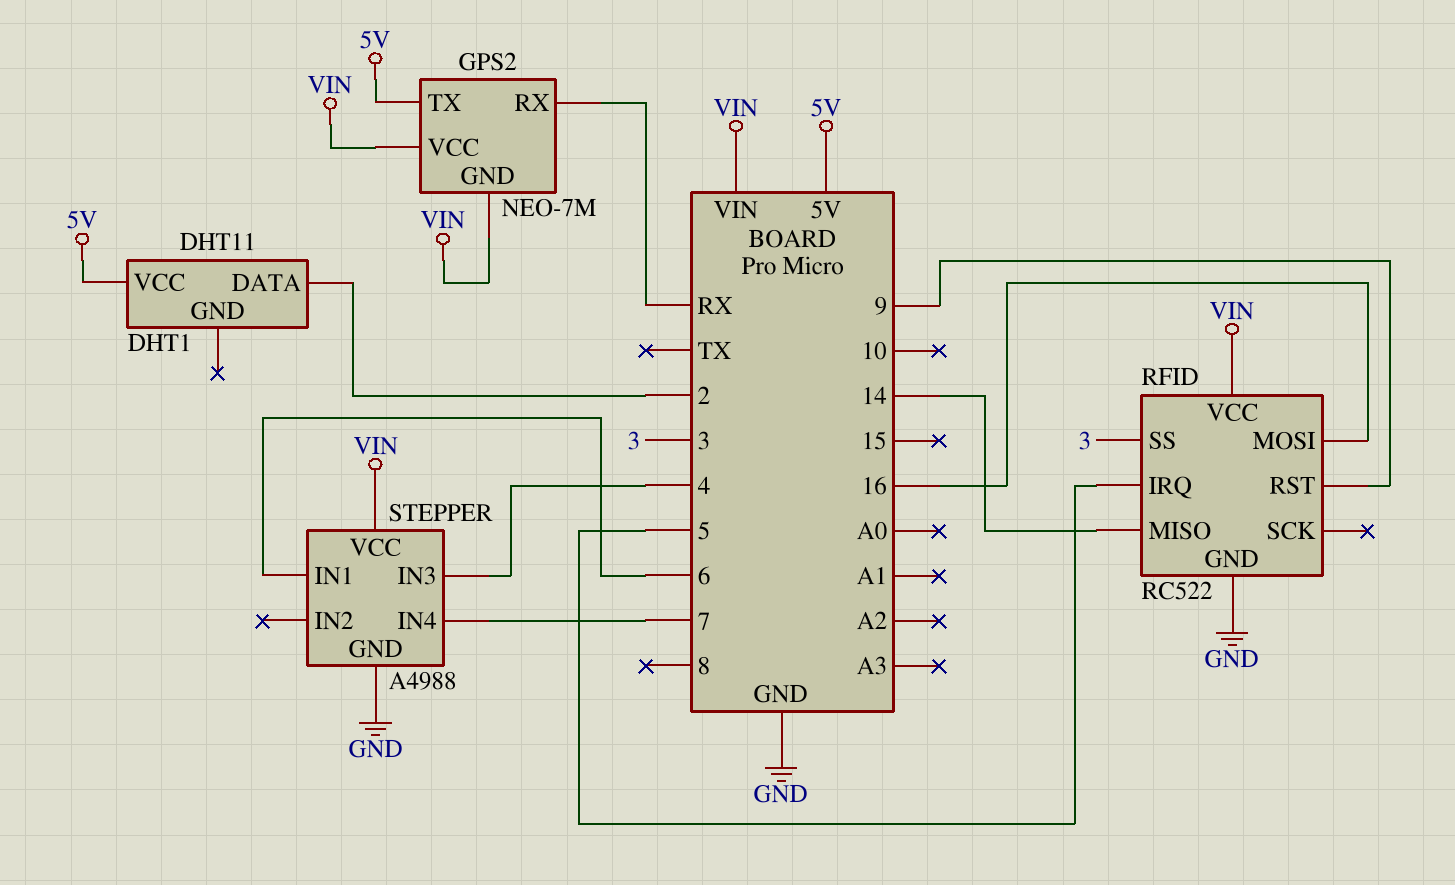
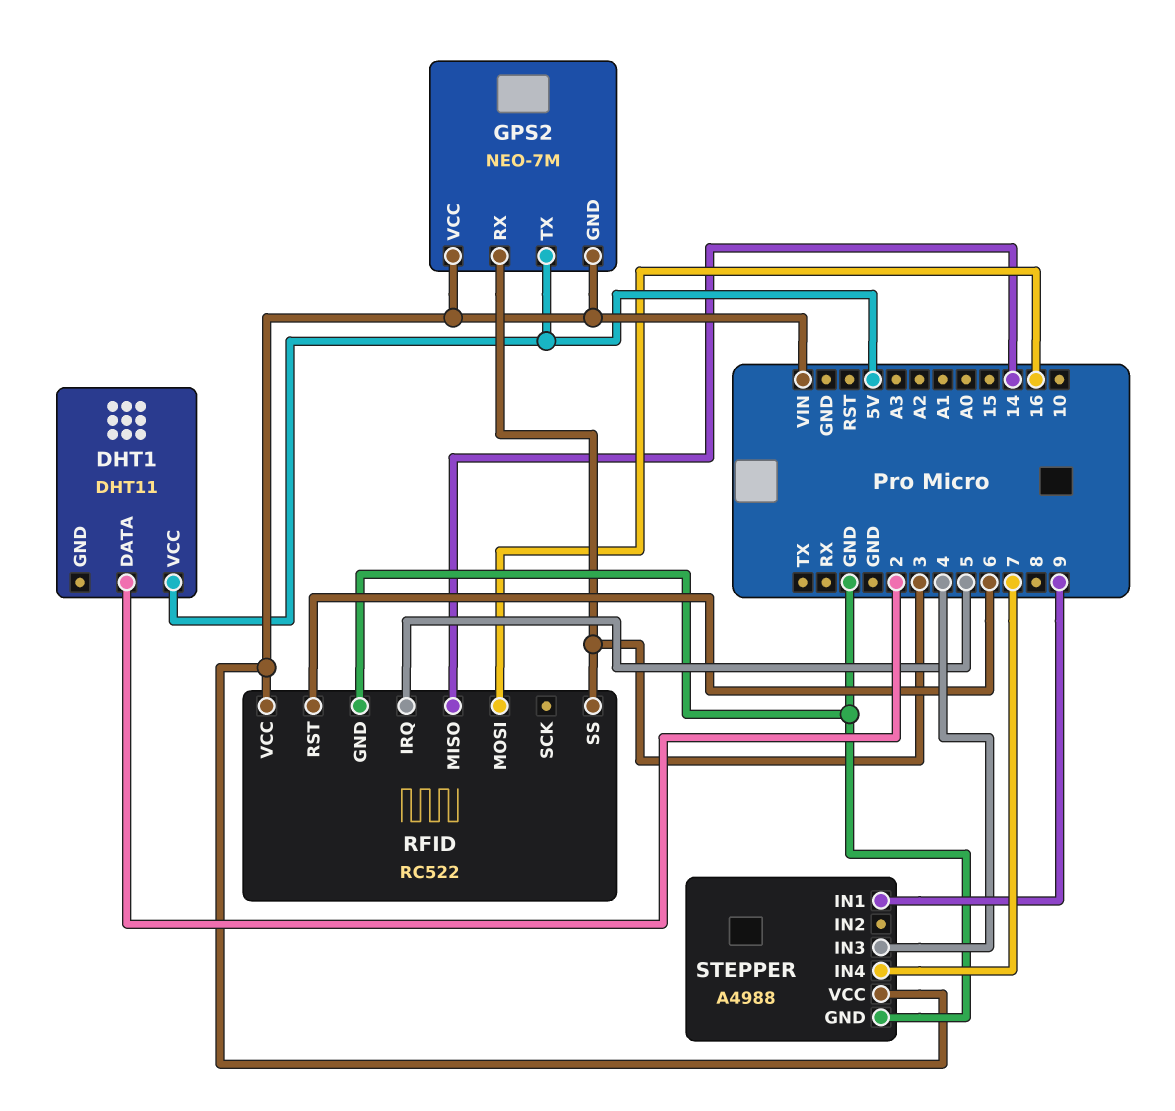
GPS2 pin RX: RX -> 3
RFID pin RST: 9 -> 6
STEPPER pin IN1: 6 -> 9

